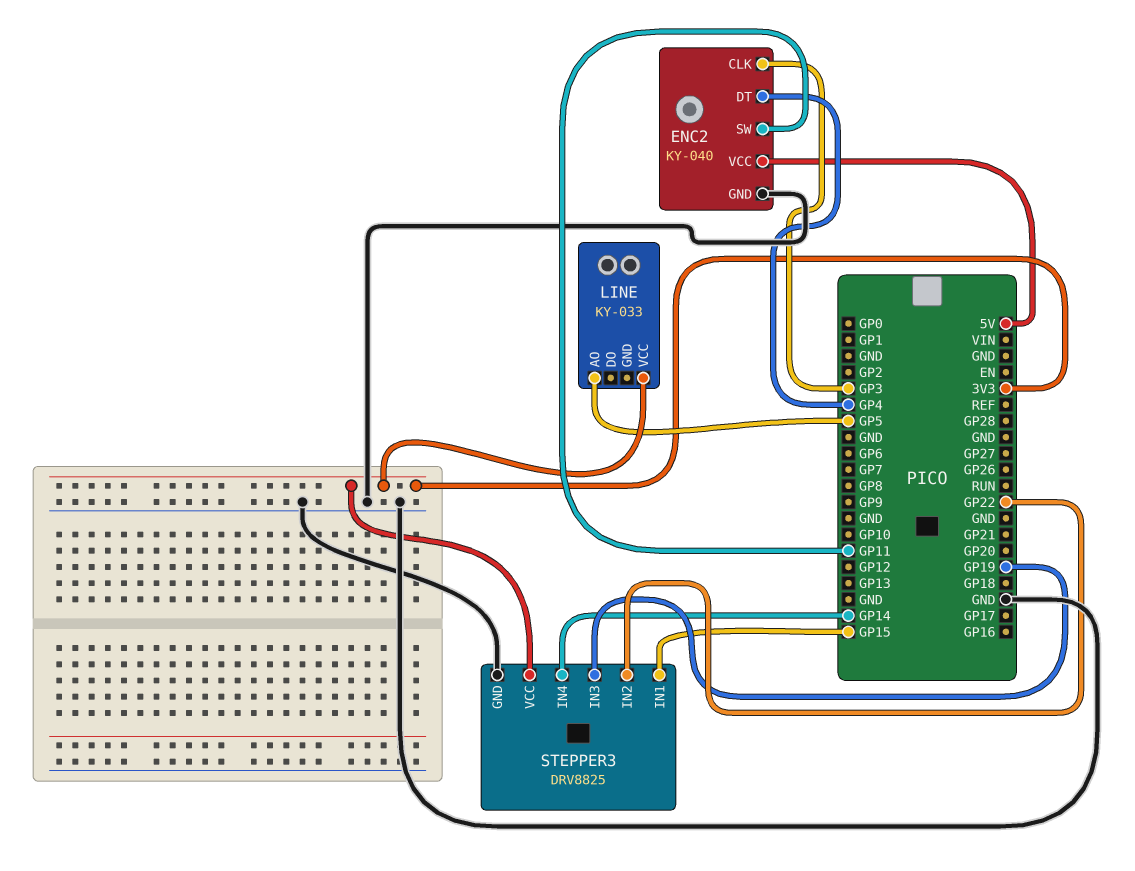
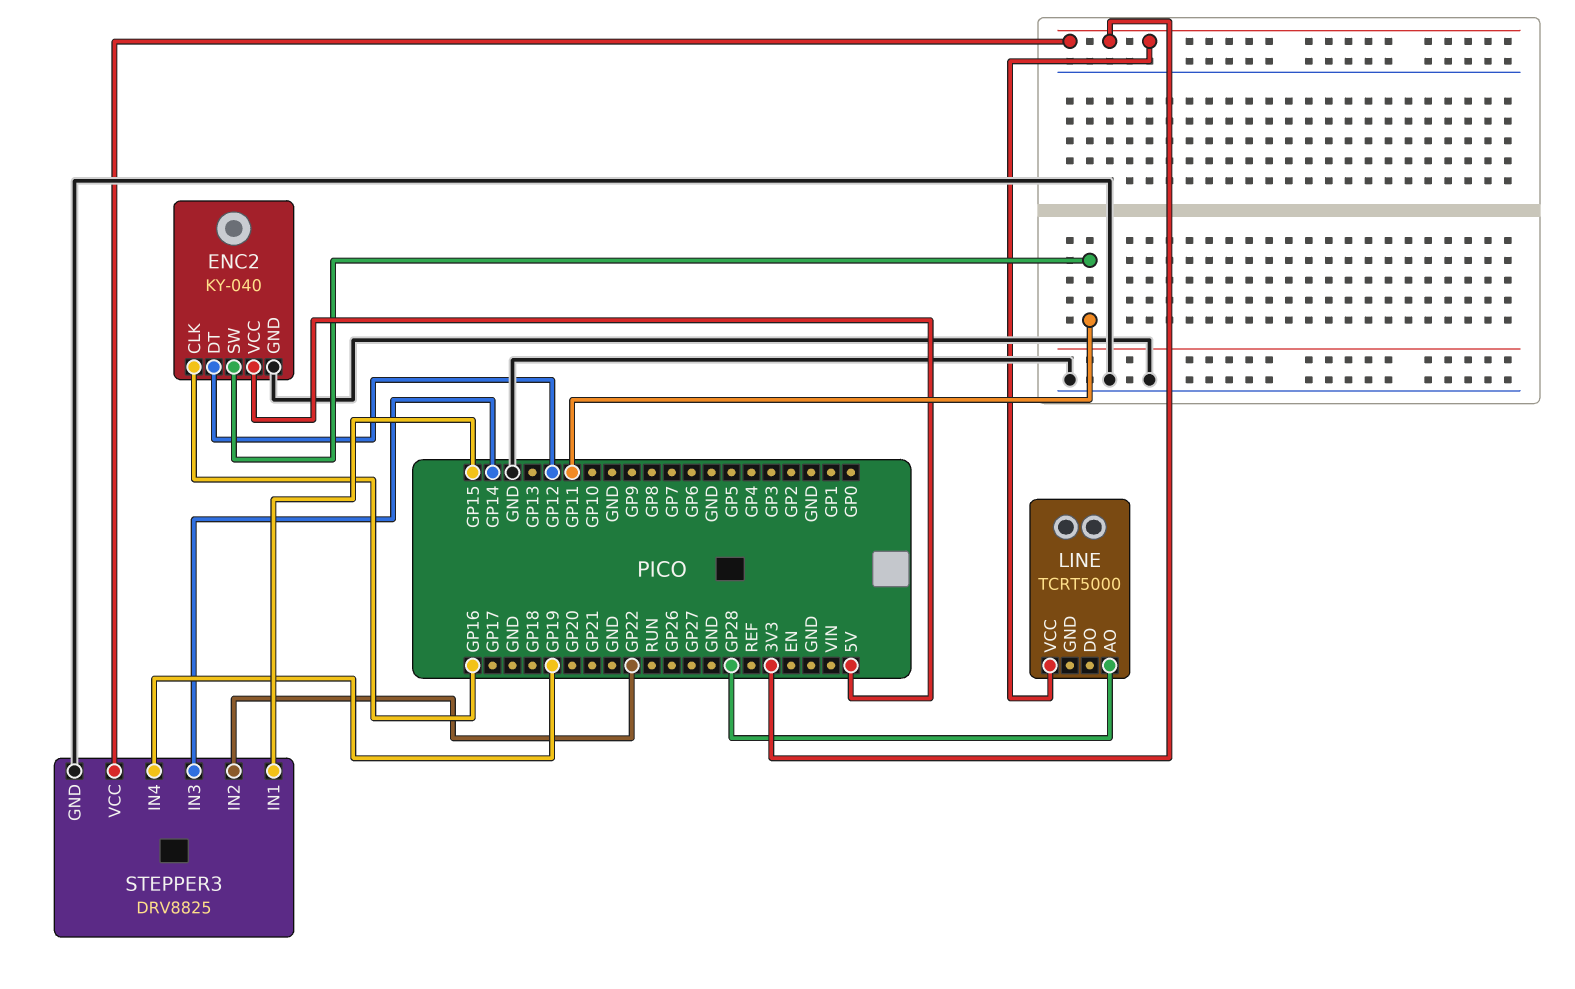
ENC2 pin CLK: GP3 -> GP16
ENC2 pin DT: GP4 -> GP12
LINE: KY-033 -> TCRT5000
LINE pin AO: GP5 -> GP28
STEPPER3 pin IN3: GP19 -> GP14
STEPPER3 pin IN4: GP14 -> GP19

